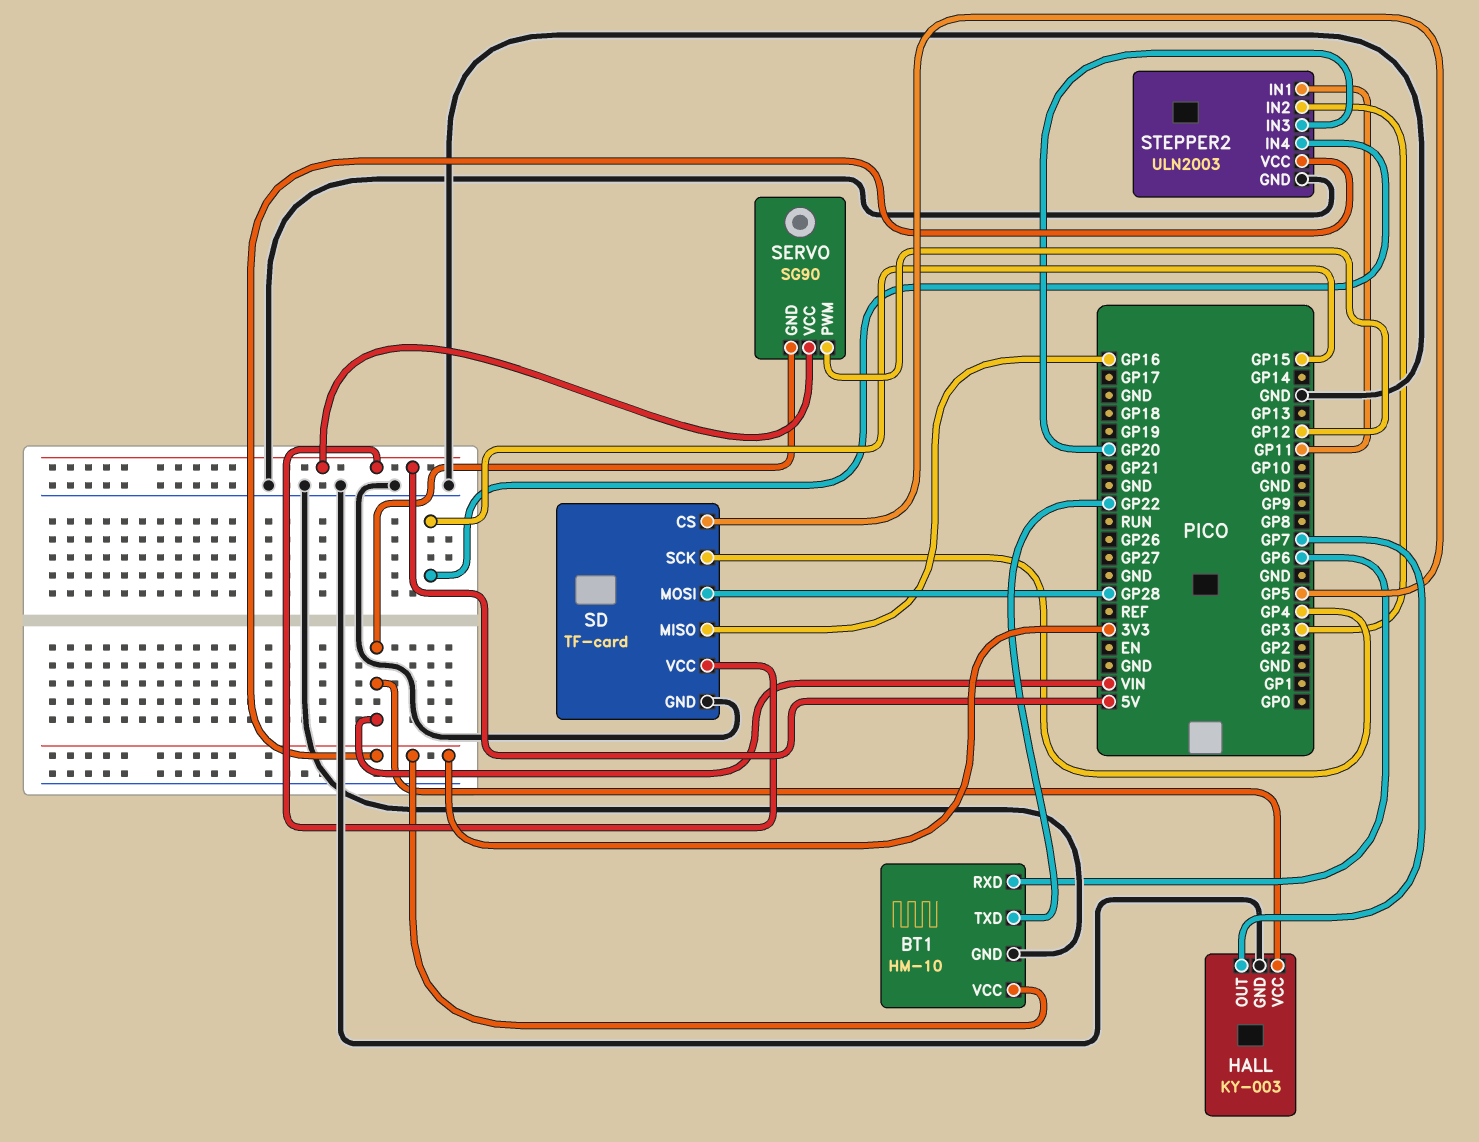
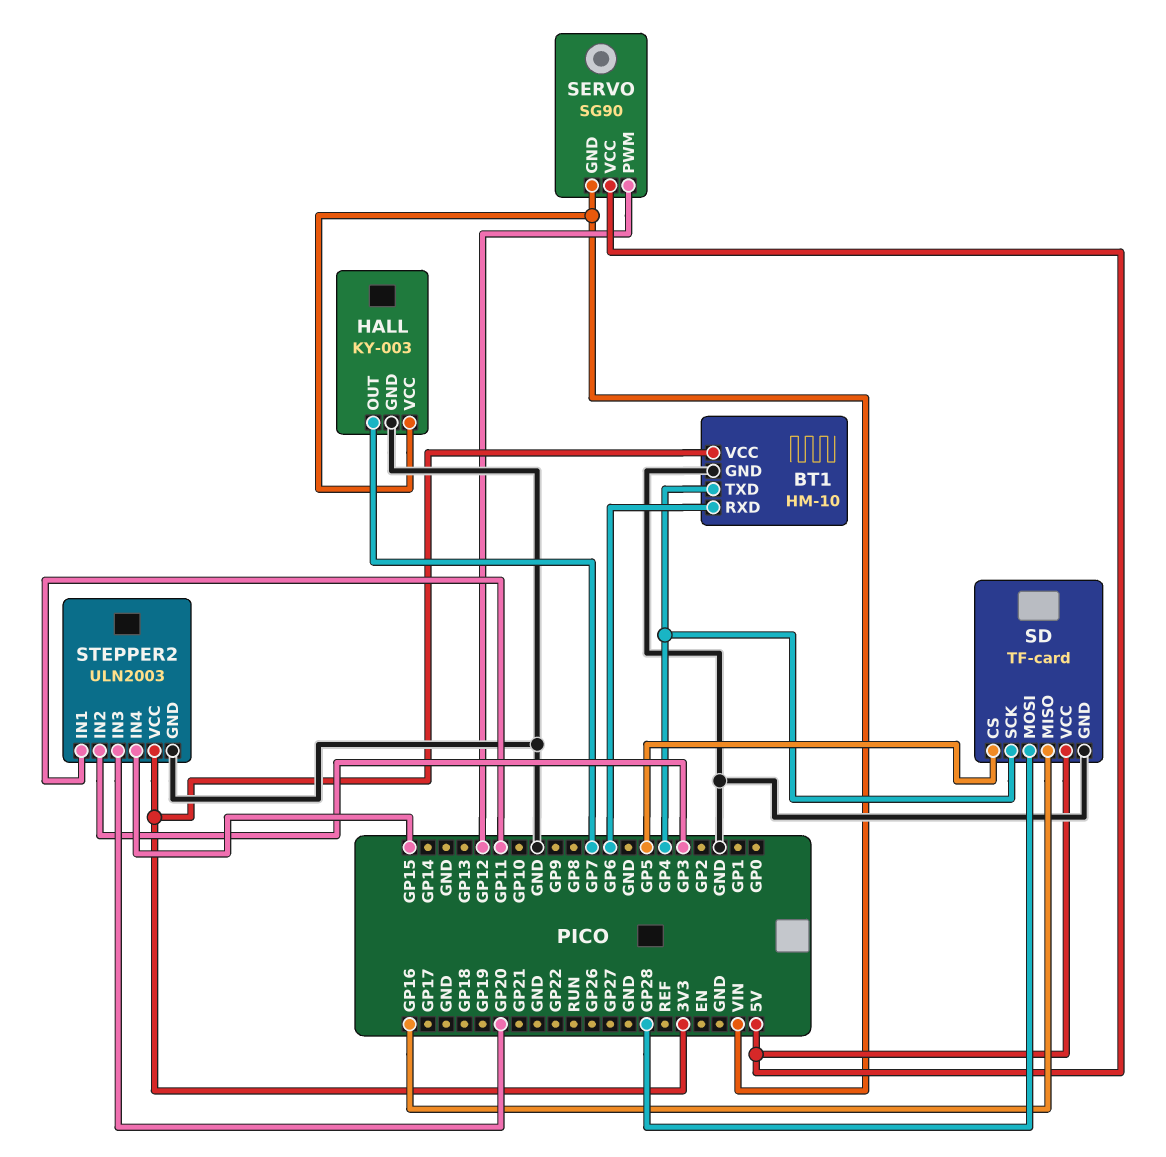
BT1 pin TXD: GP22 -> GP4

